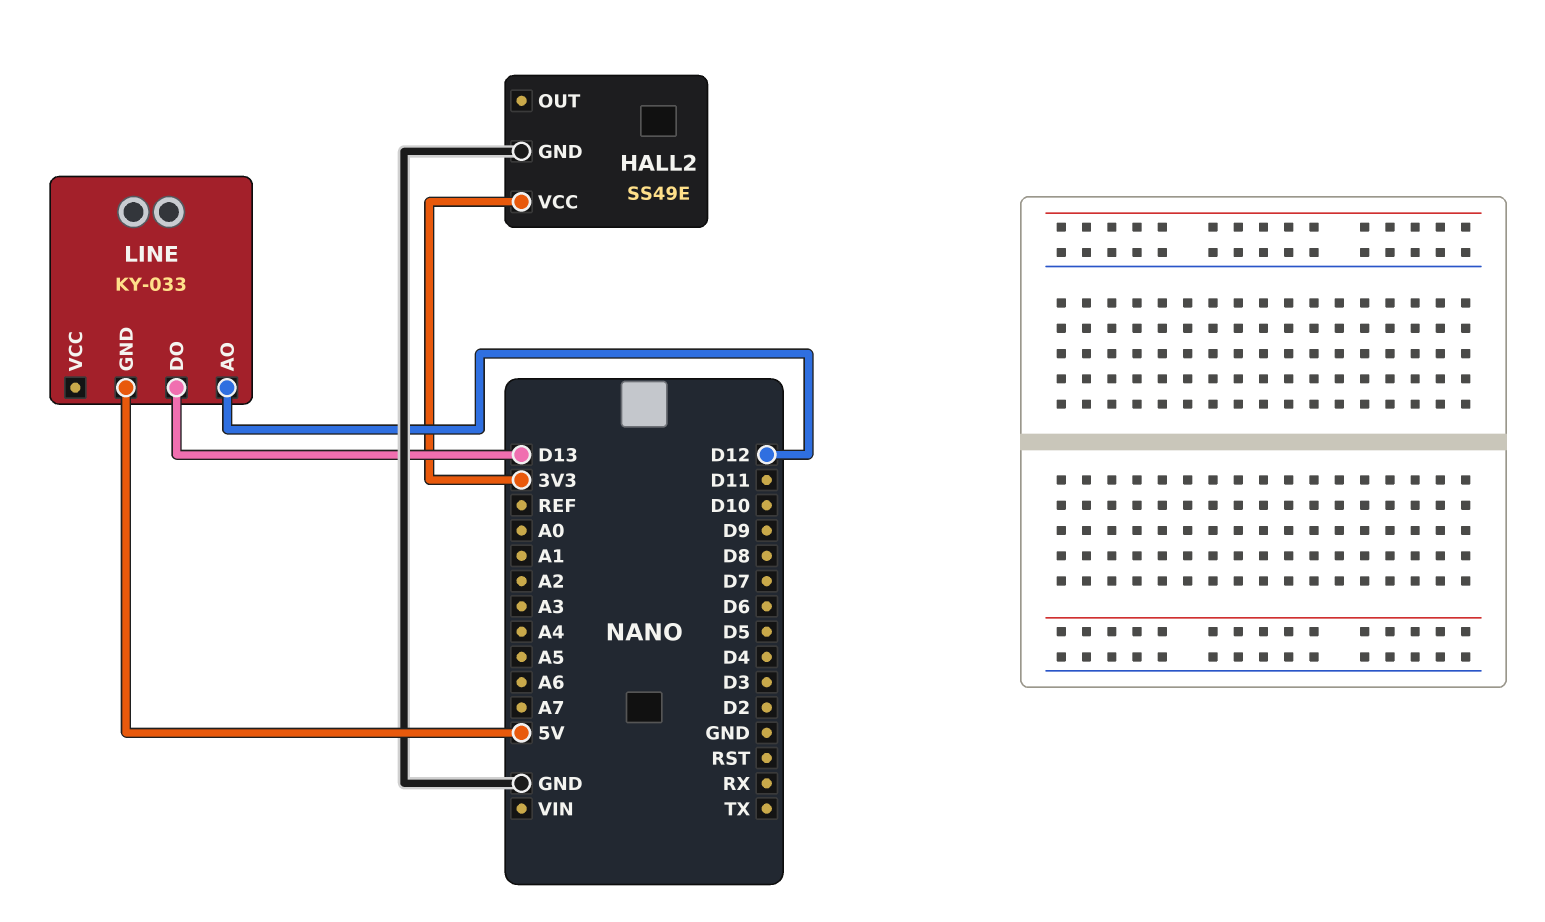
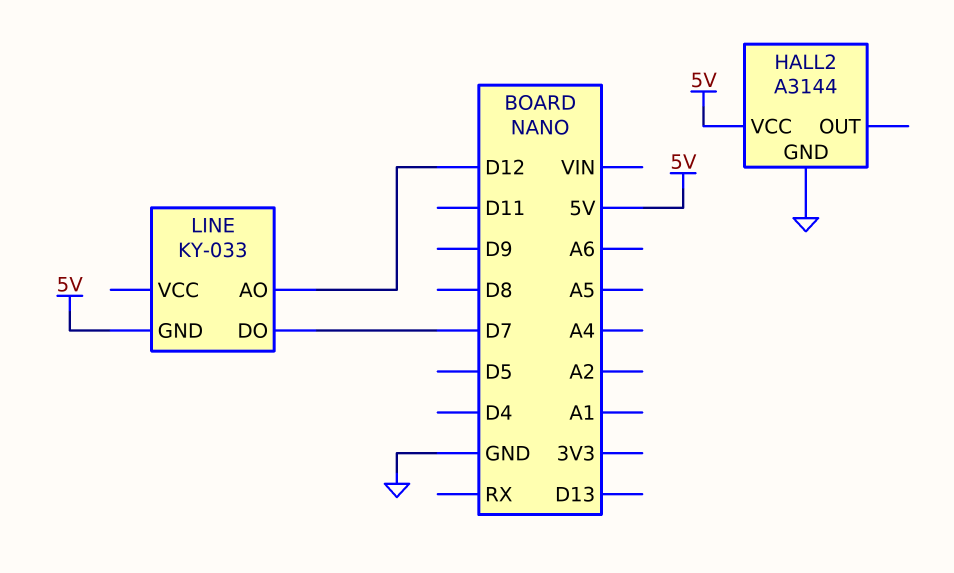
HALL2: SS49E -> A3144
HALL2 pin VCC: 3V3 -> 5V
LINE pin DO: D13 -> D7

